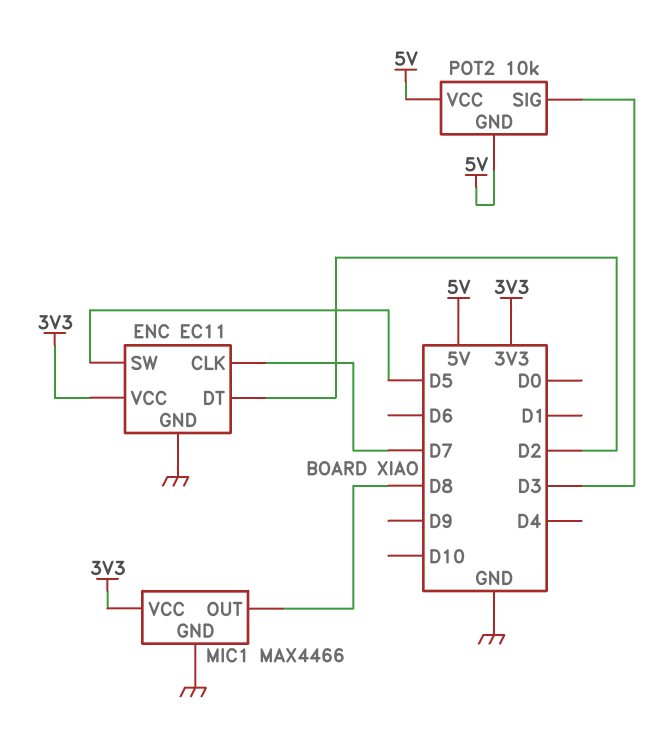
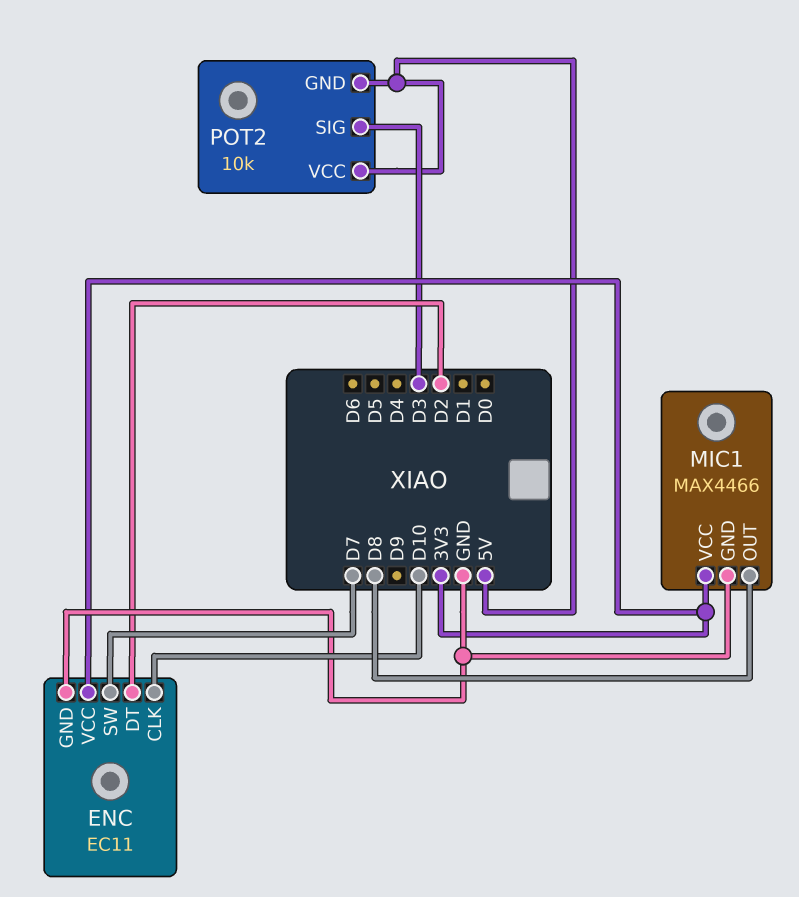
ENC pin CLK: D7 -> D10
ENC pin SW: D5 -> D7

